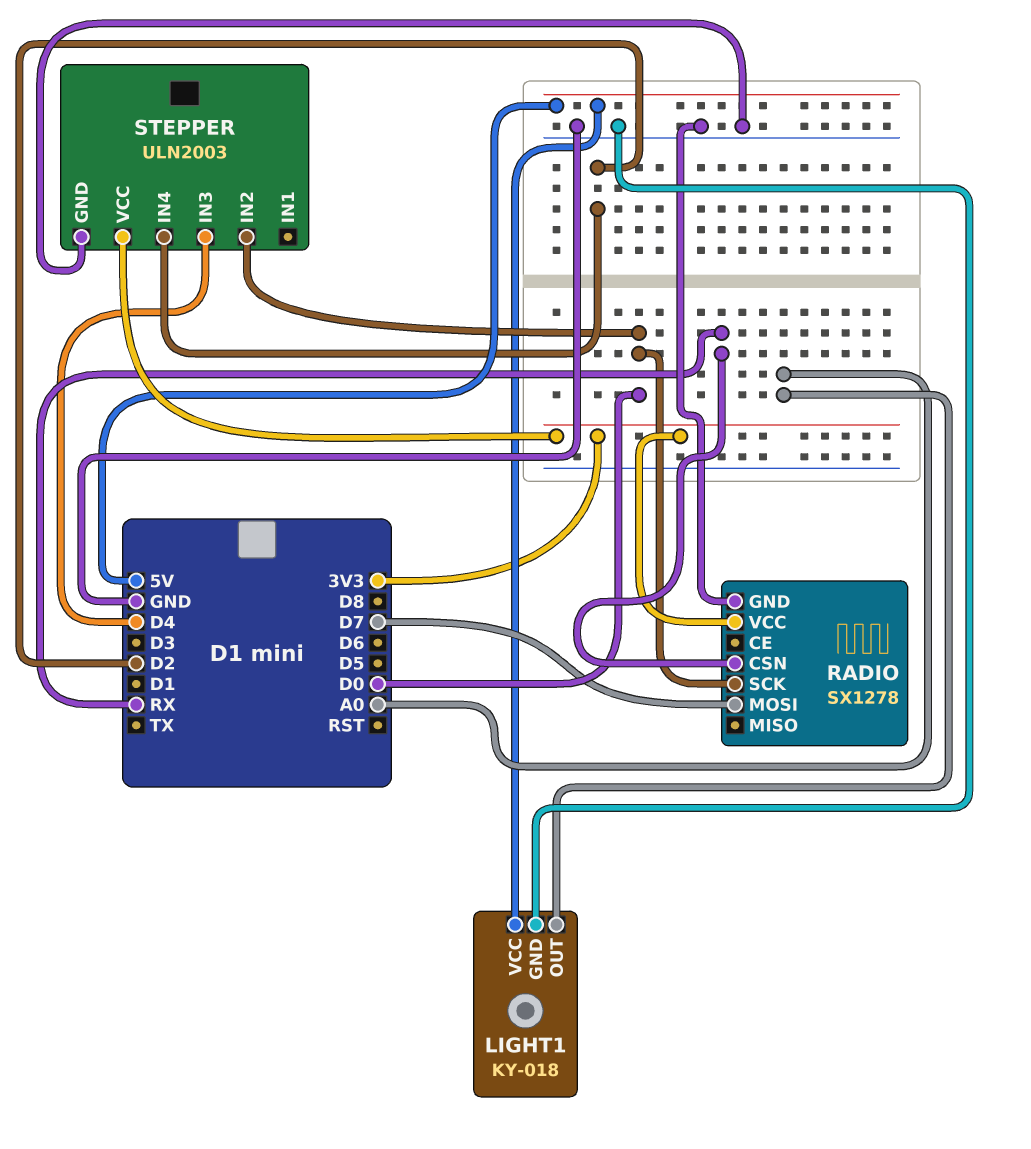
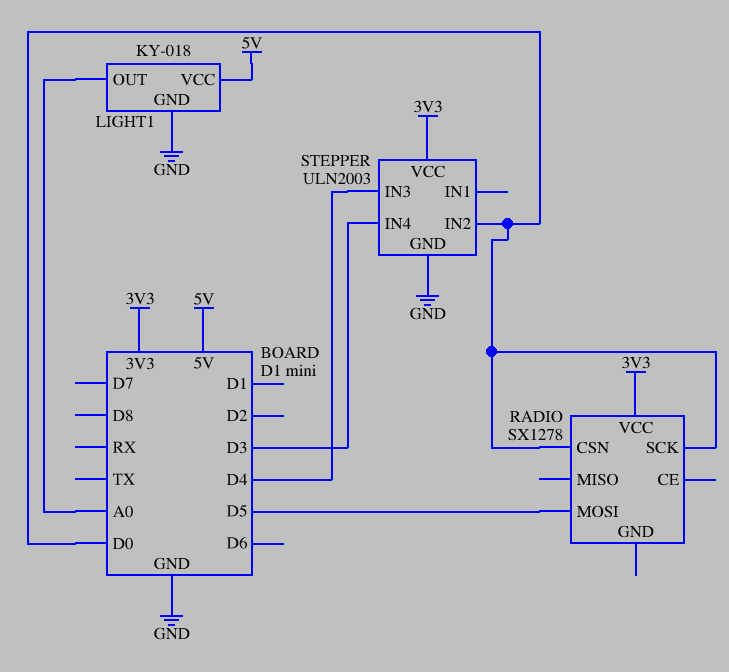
RADIO pin CSN: RX -> D0
RADIO pin GND: GND -> none
RADIO pin MOSI: D7 -> D5
STEPPER pin IN4: D2 -> D3

